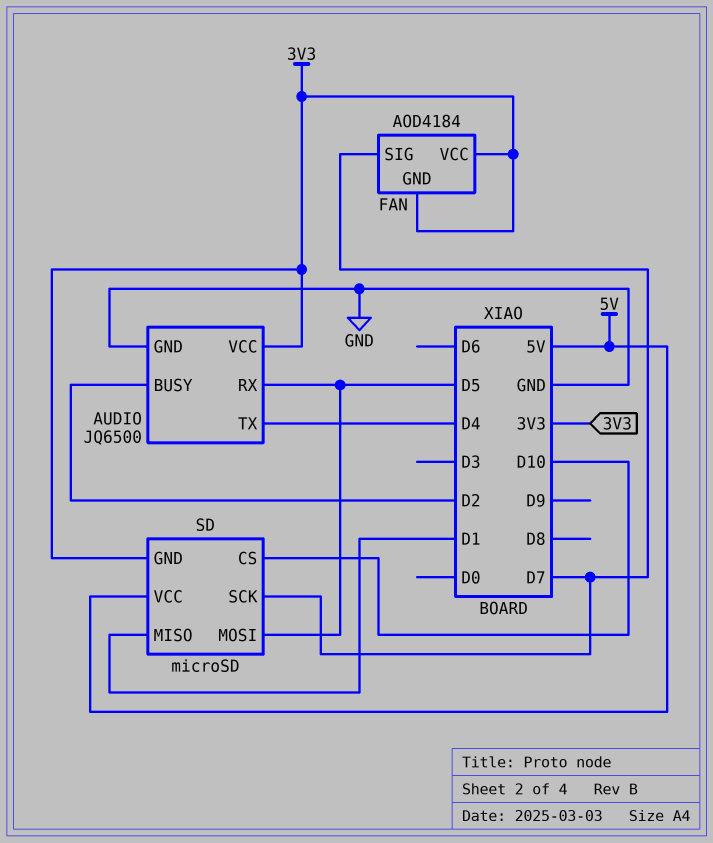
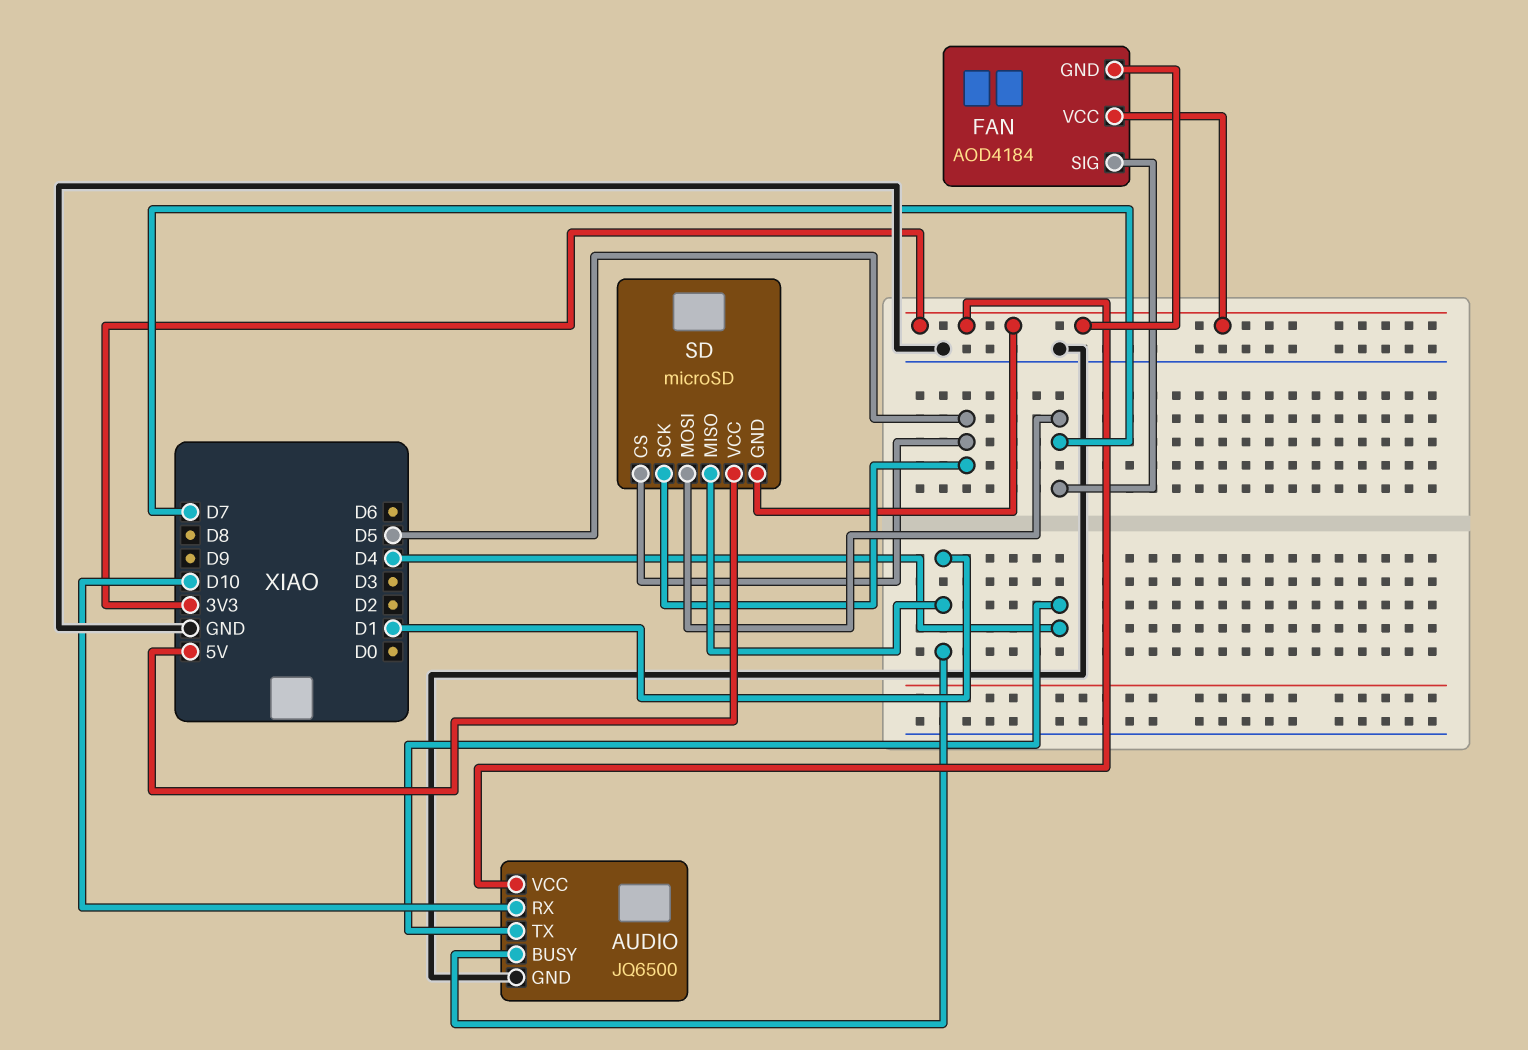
AUDIO pin BUSY: D2 -> D1
AUDIO pin RX: D5 -> D10
SD pin CS: D10 -> D5
SD pin MOSI: D5 -> D7
SD pin SCK: D7 -> D5

